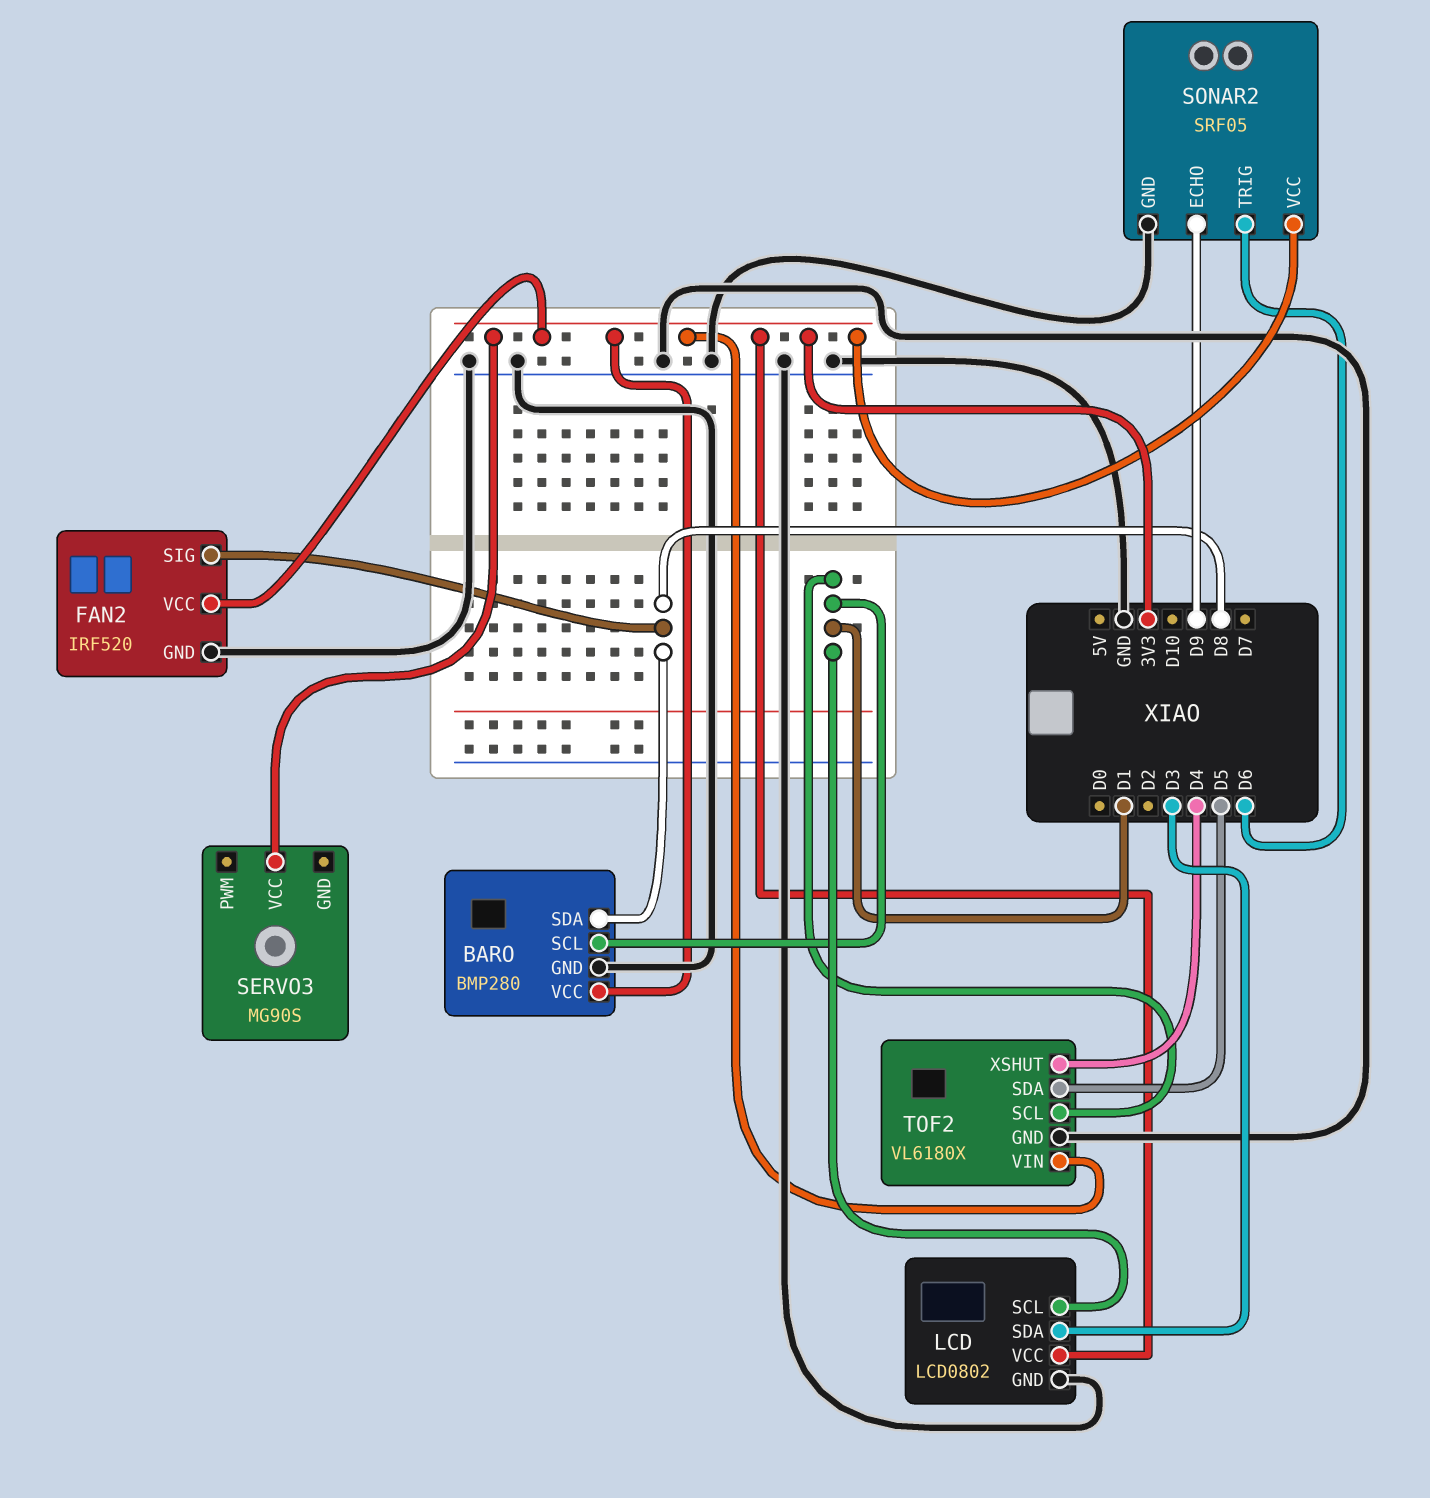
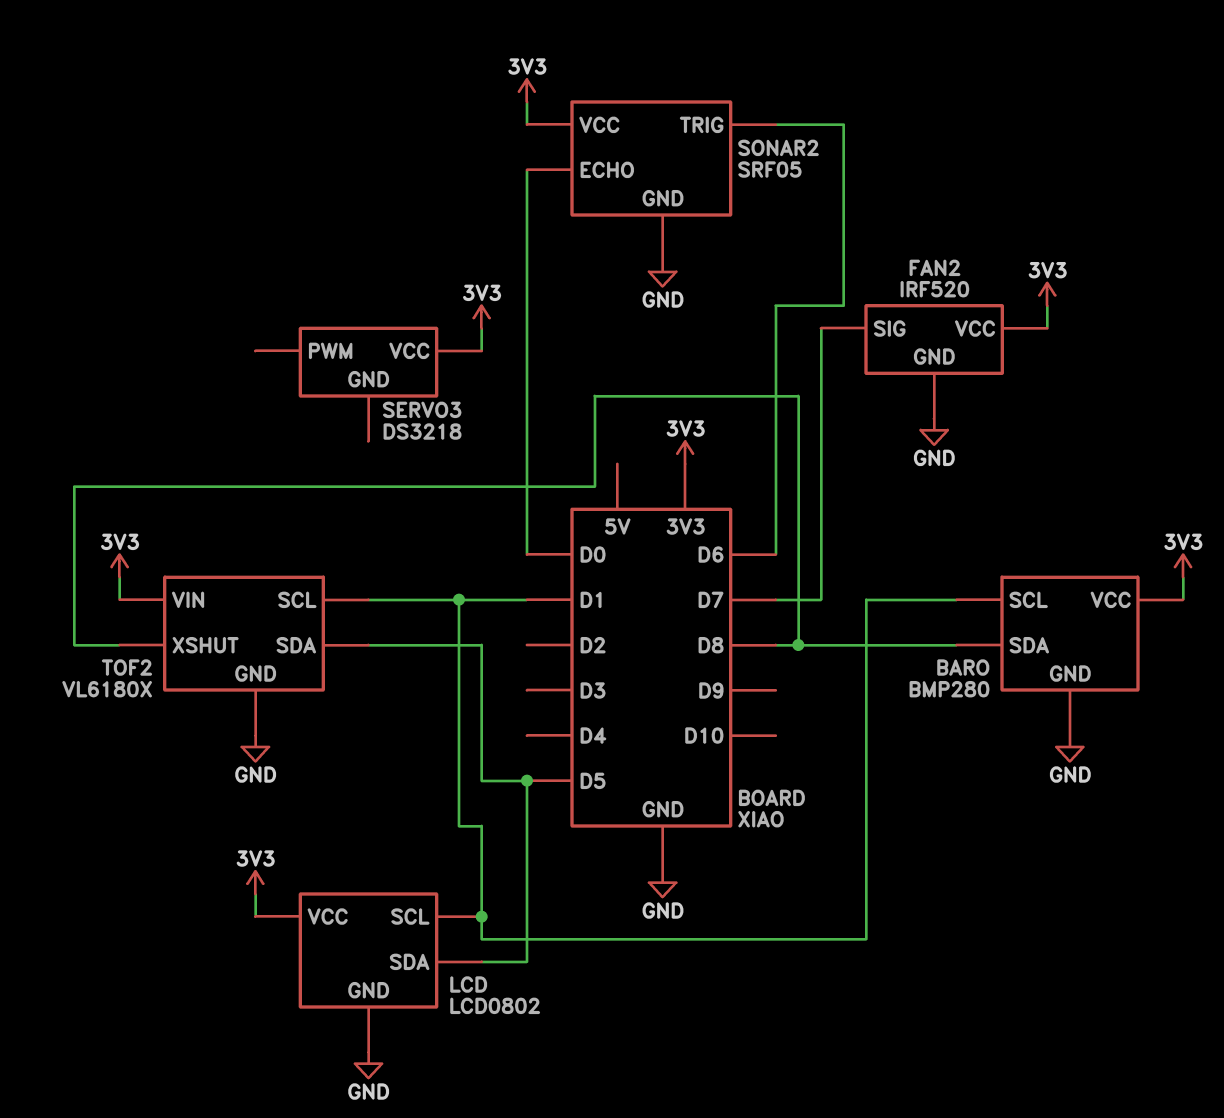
FAN2 pin SIG: D8 -> D7
LCD pin SDA: D3 -> D5
SERVO3: MG90S -> DS3218
SONAR2 pin ECHO: D9 -> D0
TOF2 pin XSHUT: D4 -> D8

